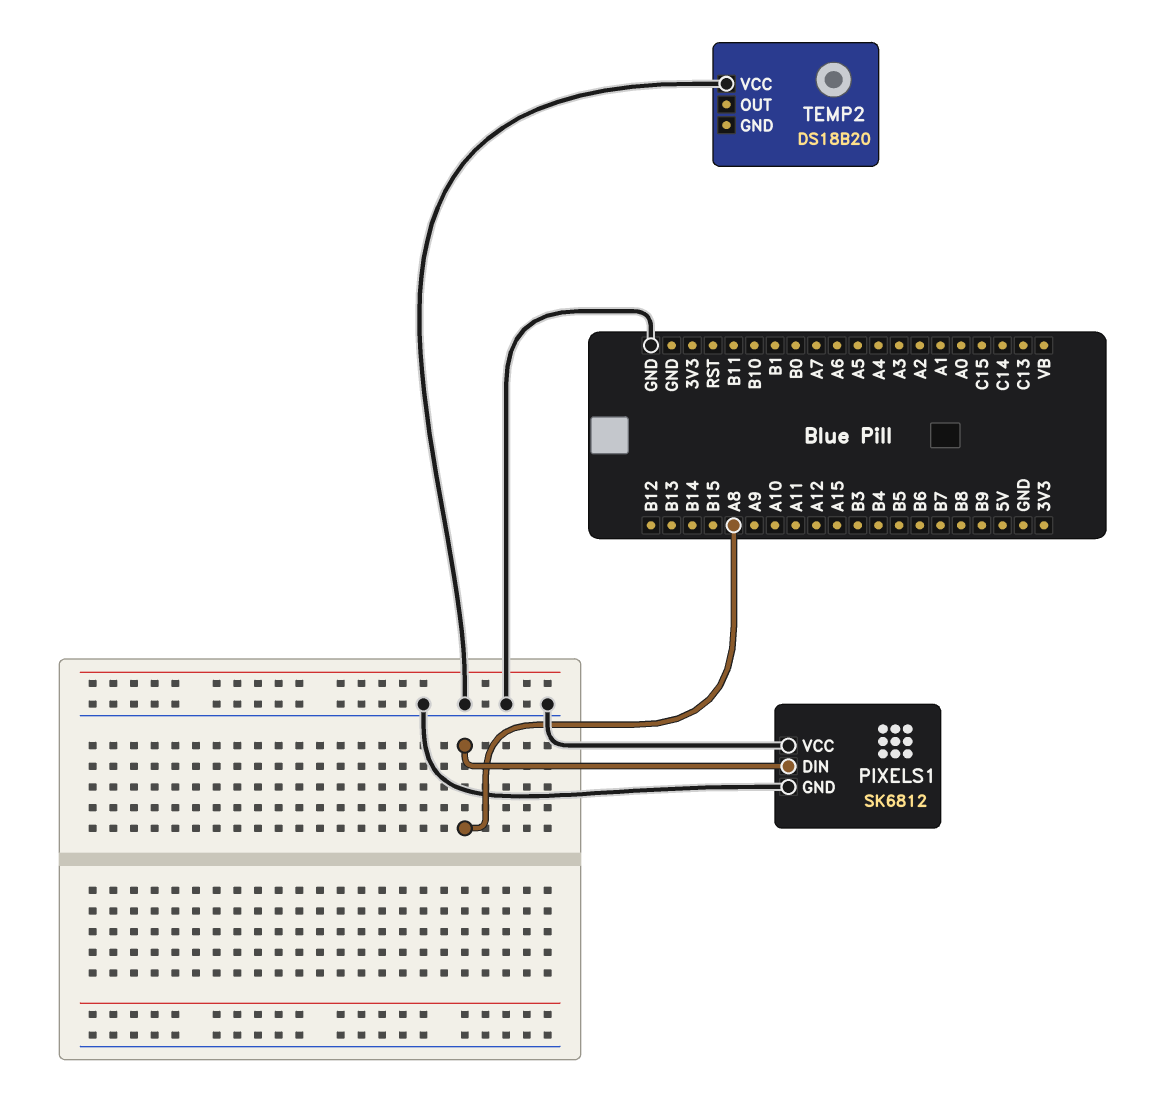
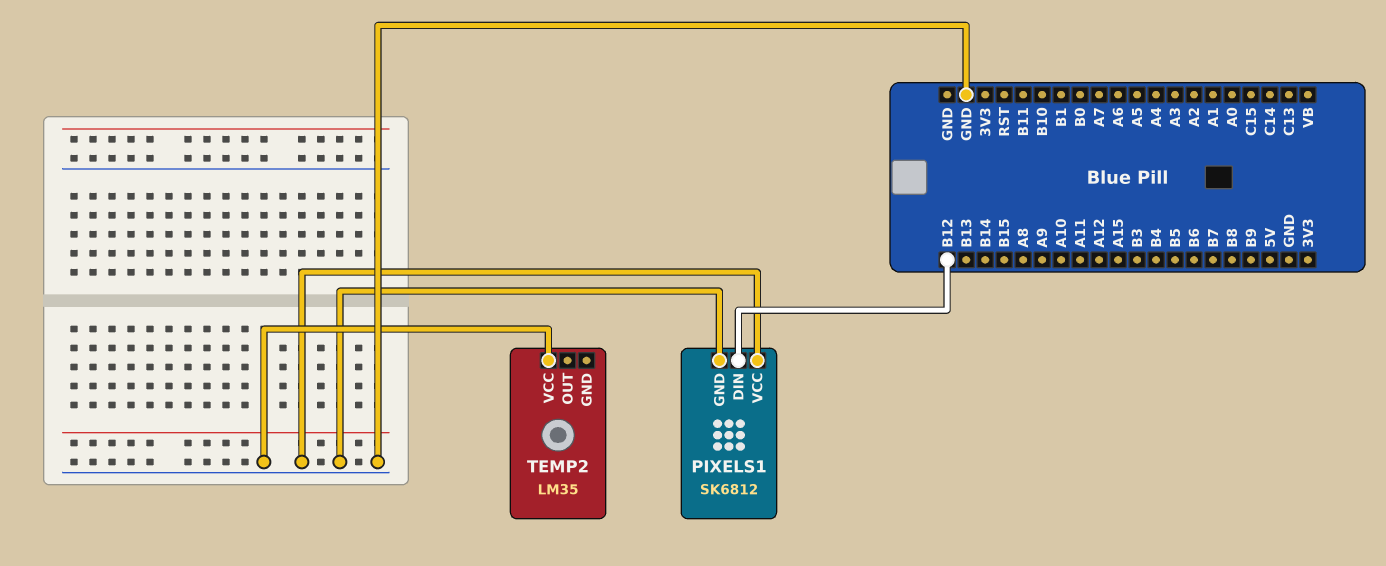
PIXELS1 pin DIN: A8 -> B12
TEMP2: DS18B20 -> LM35

